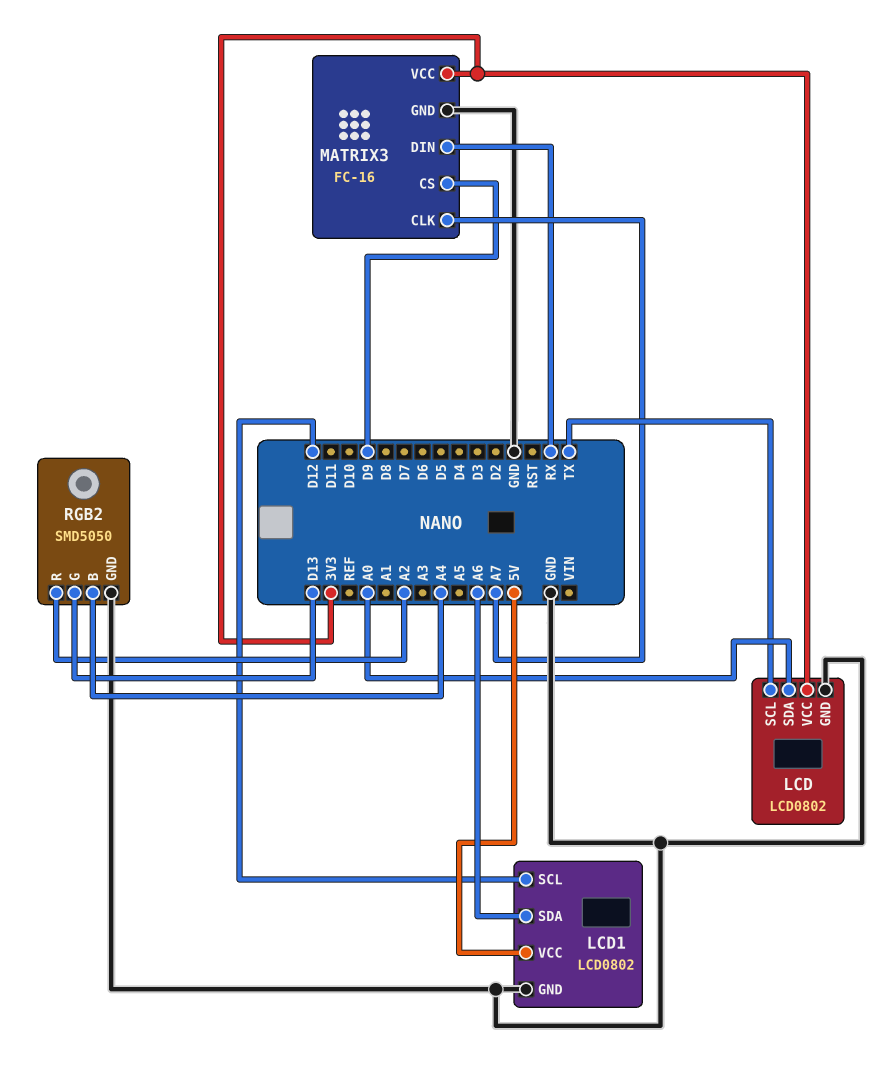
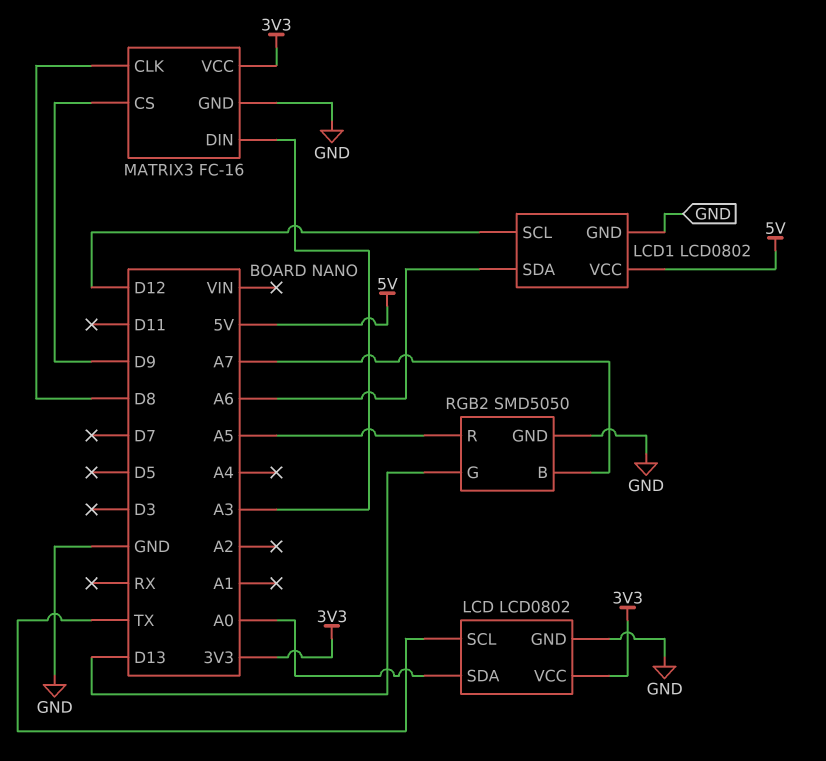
MATRIX3 pin CLK: A7 -> D8
MATRIX3 pin DIN: RX -> A3
RGB2 pin B: A4 -> A7
RGB2 pin R: A2 -> A5

